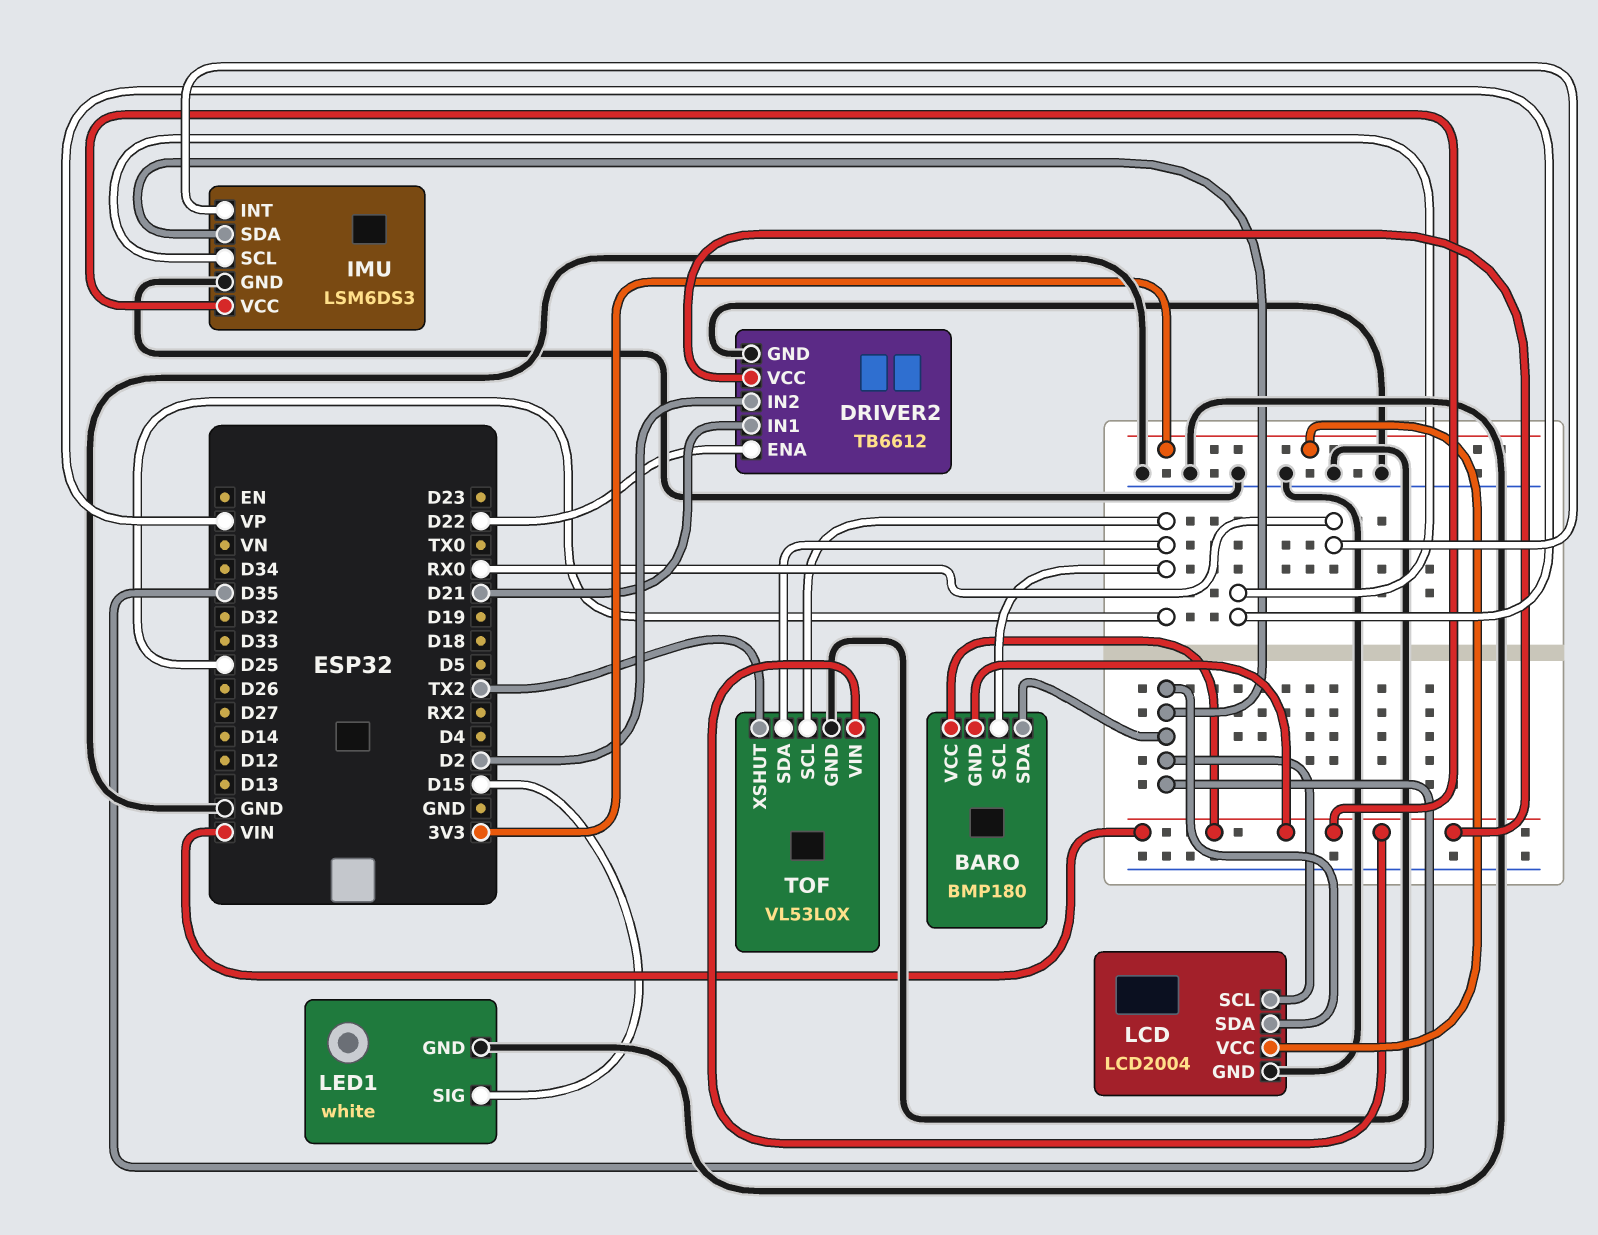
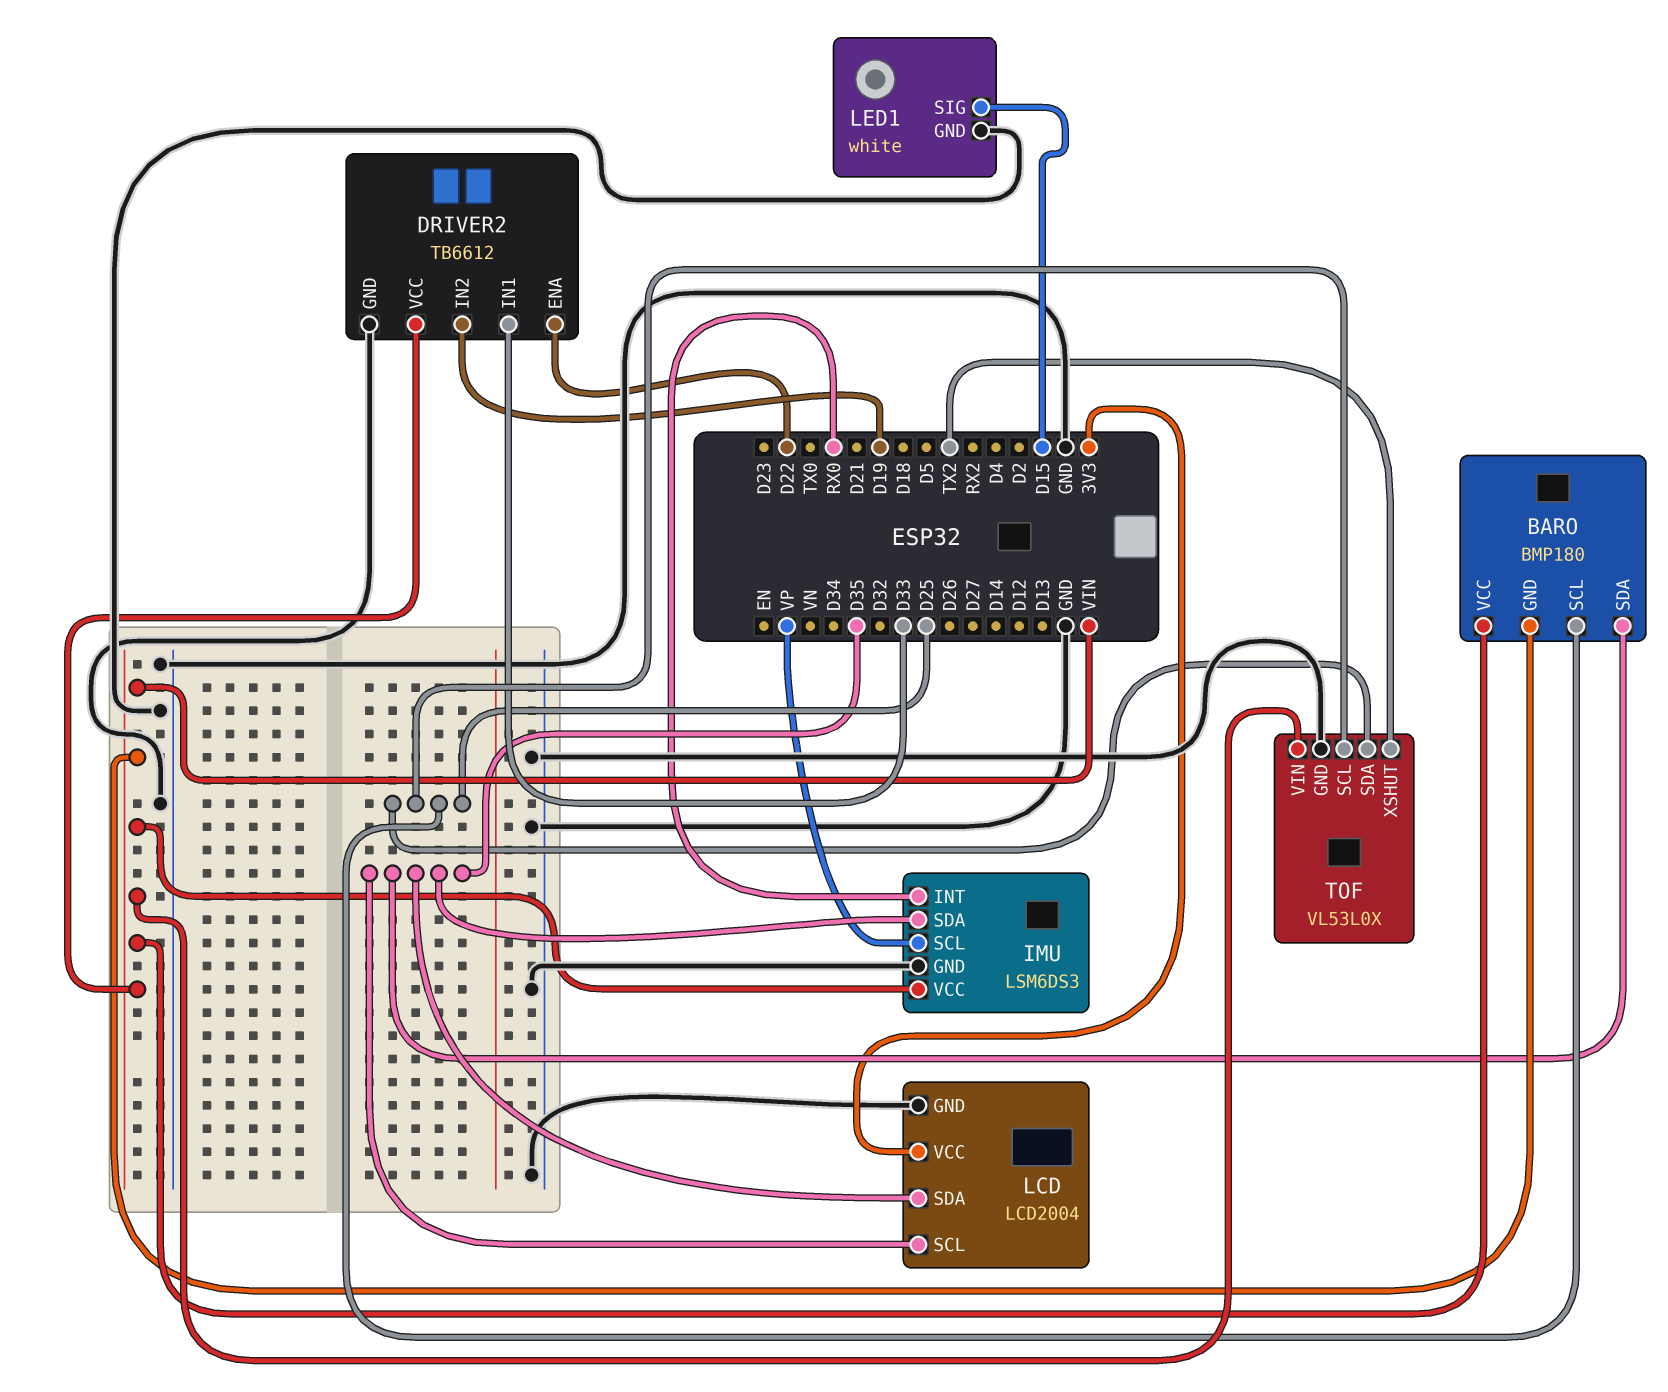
DRIVER2 pin IN1: D21 -> D33
DRIVER2 pin IN2: D2 -> D19

